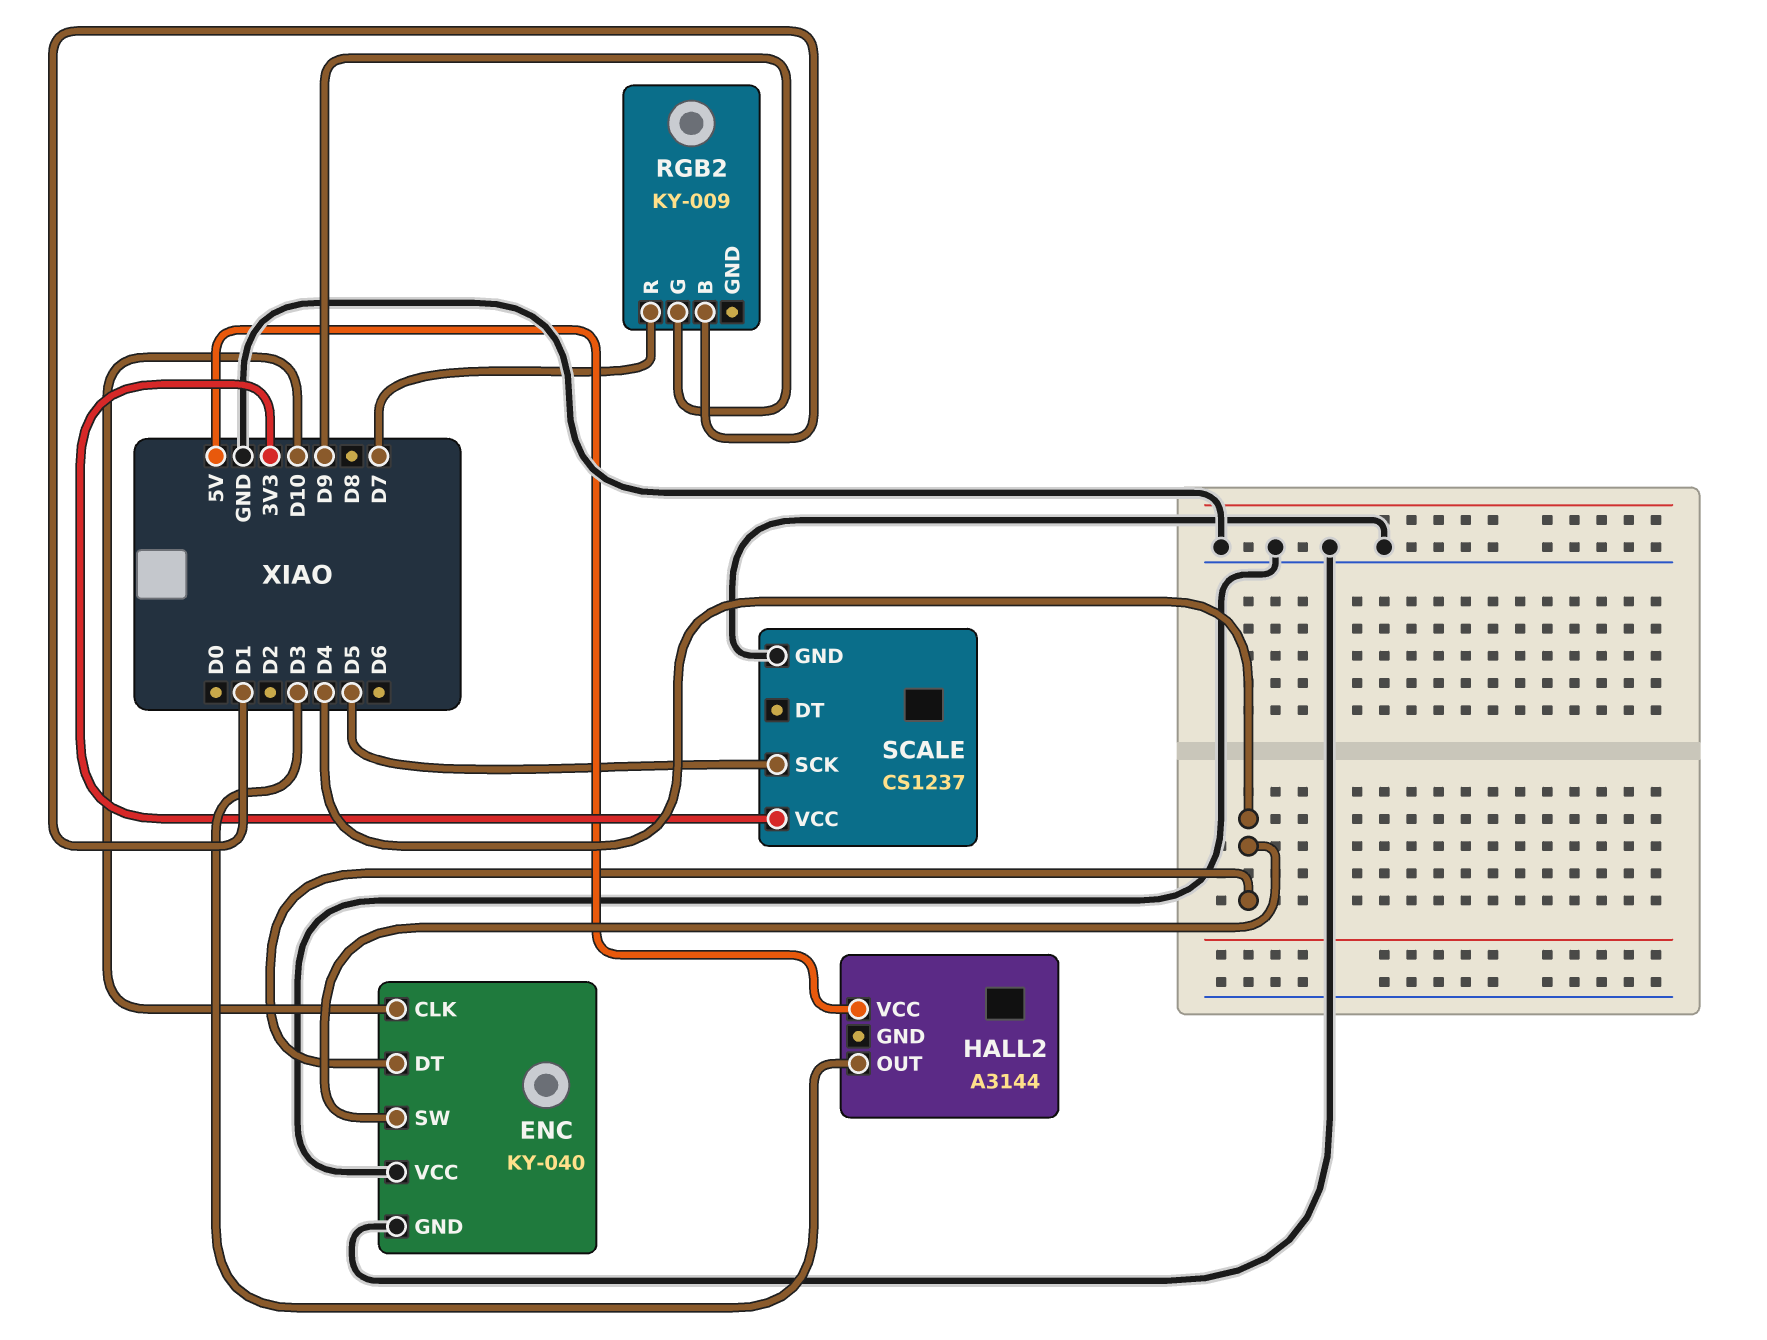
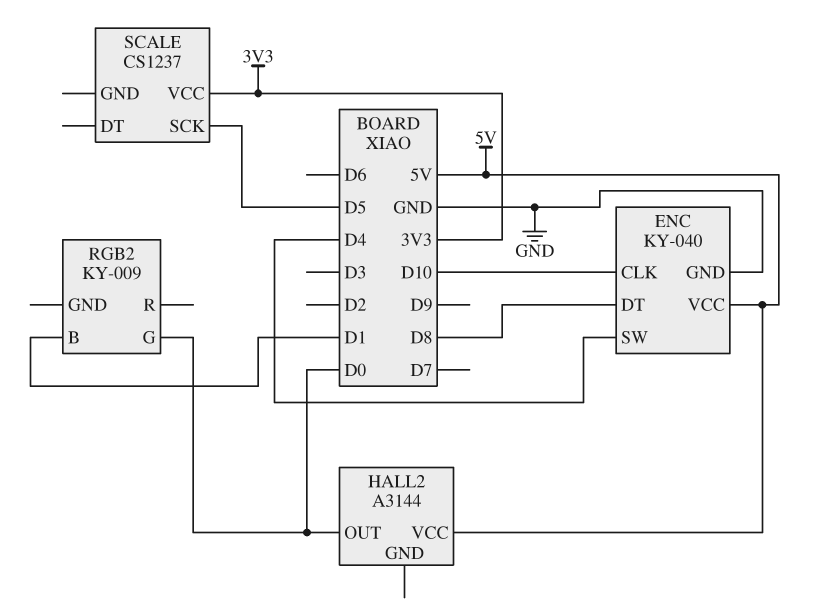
ENC pin DT: D4 -> D8
ENC pin VCC: GND -> 5V
HALL2 pin OUT: D3 -> D0
RGB2 pin G: D9 -> D0
RGB2 pin R: D7 -> none
SCALE pin GND: GND -> none

